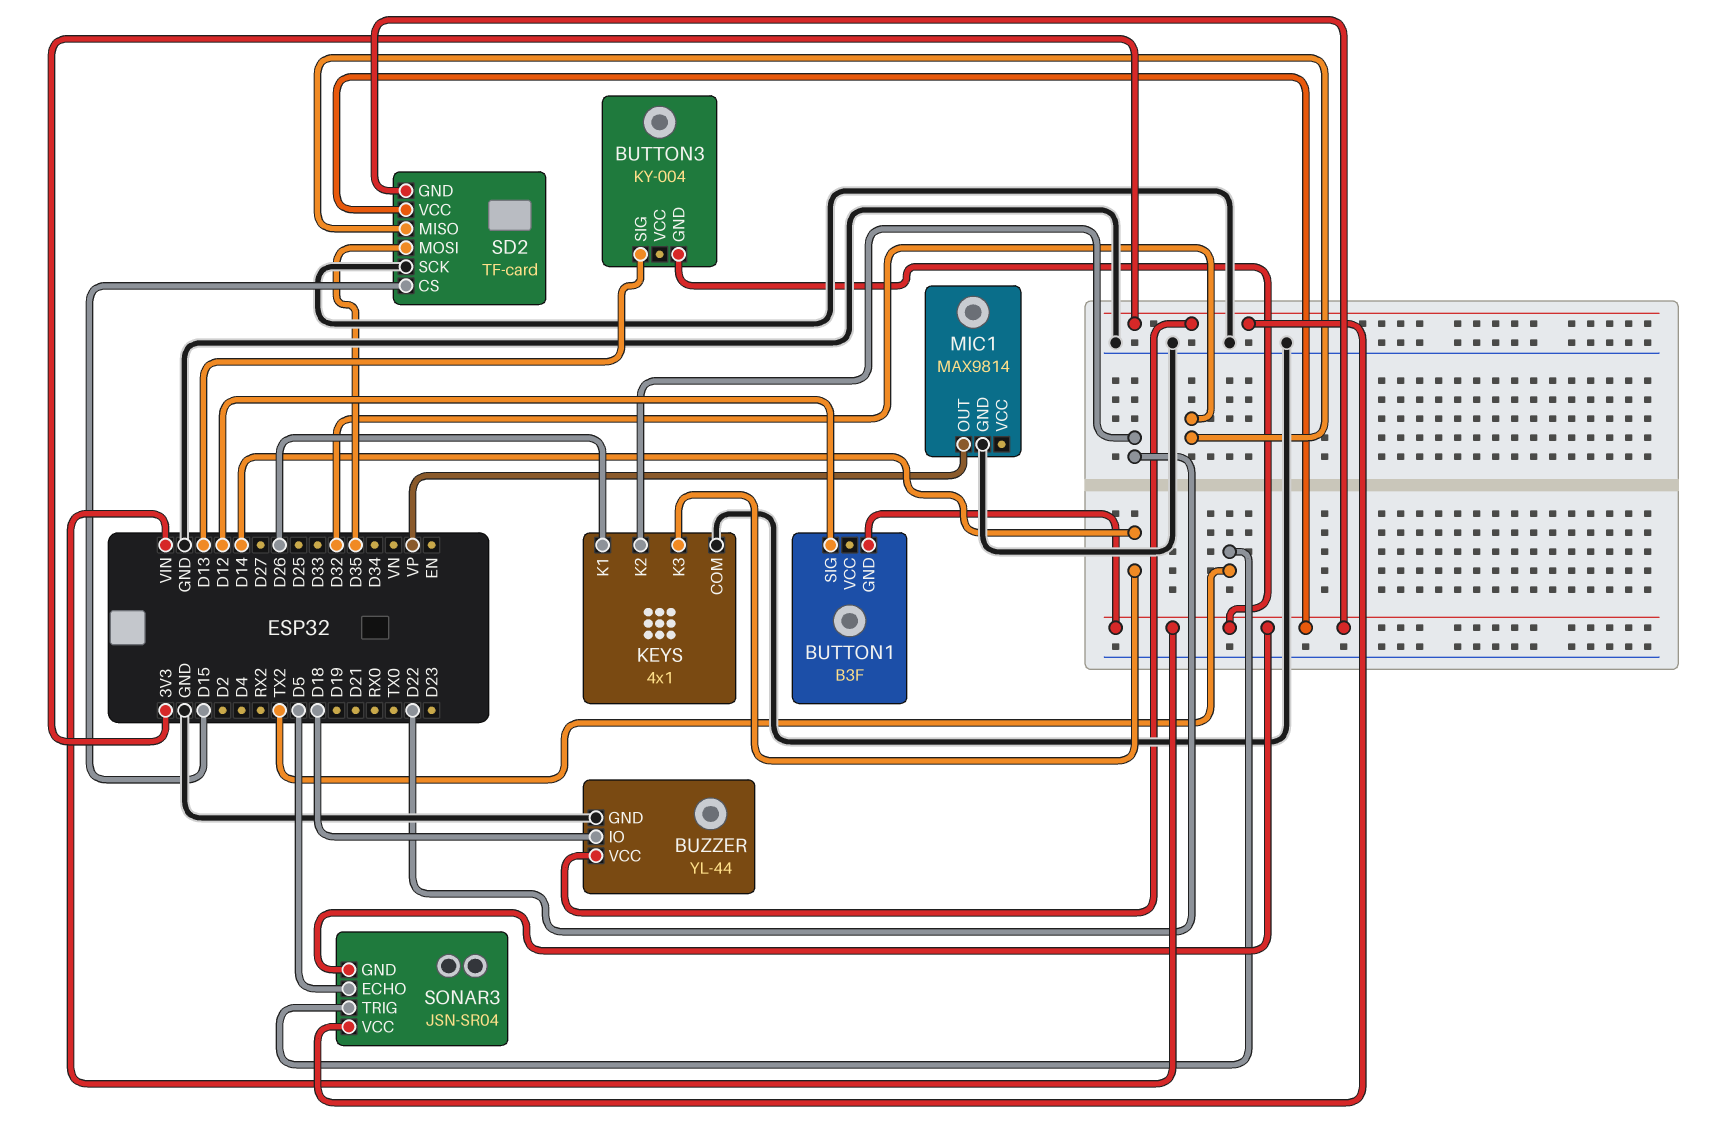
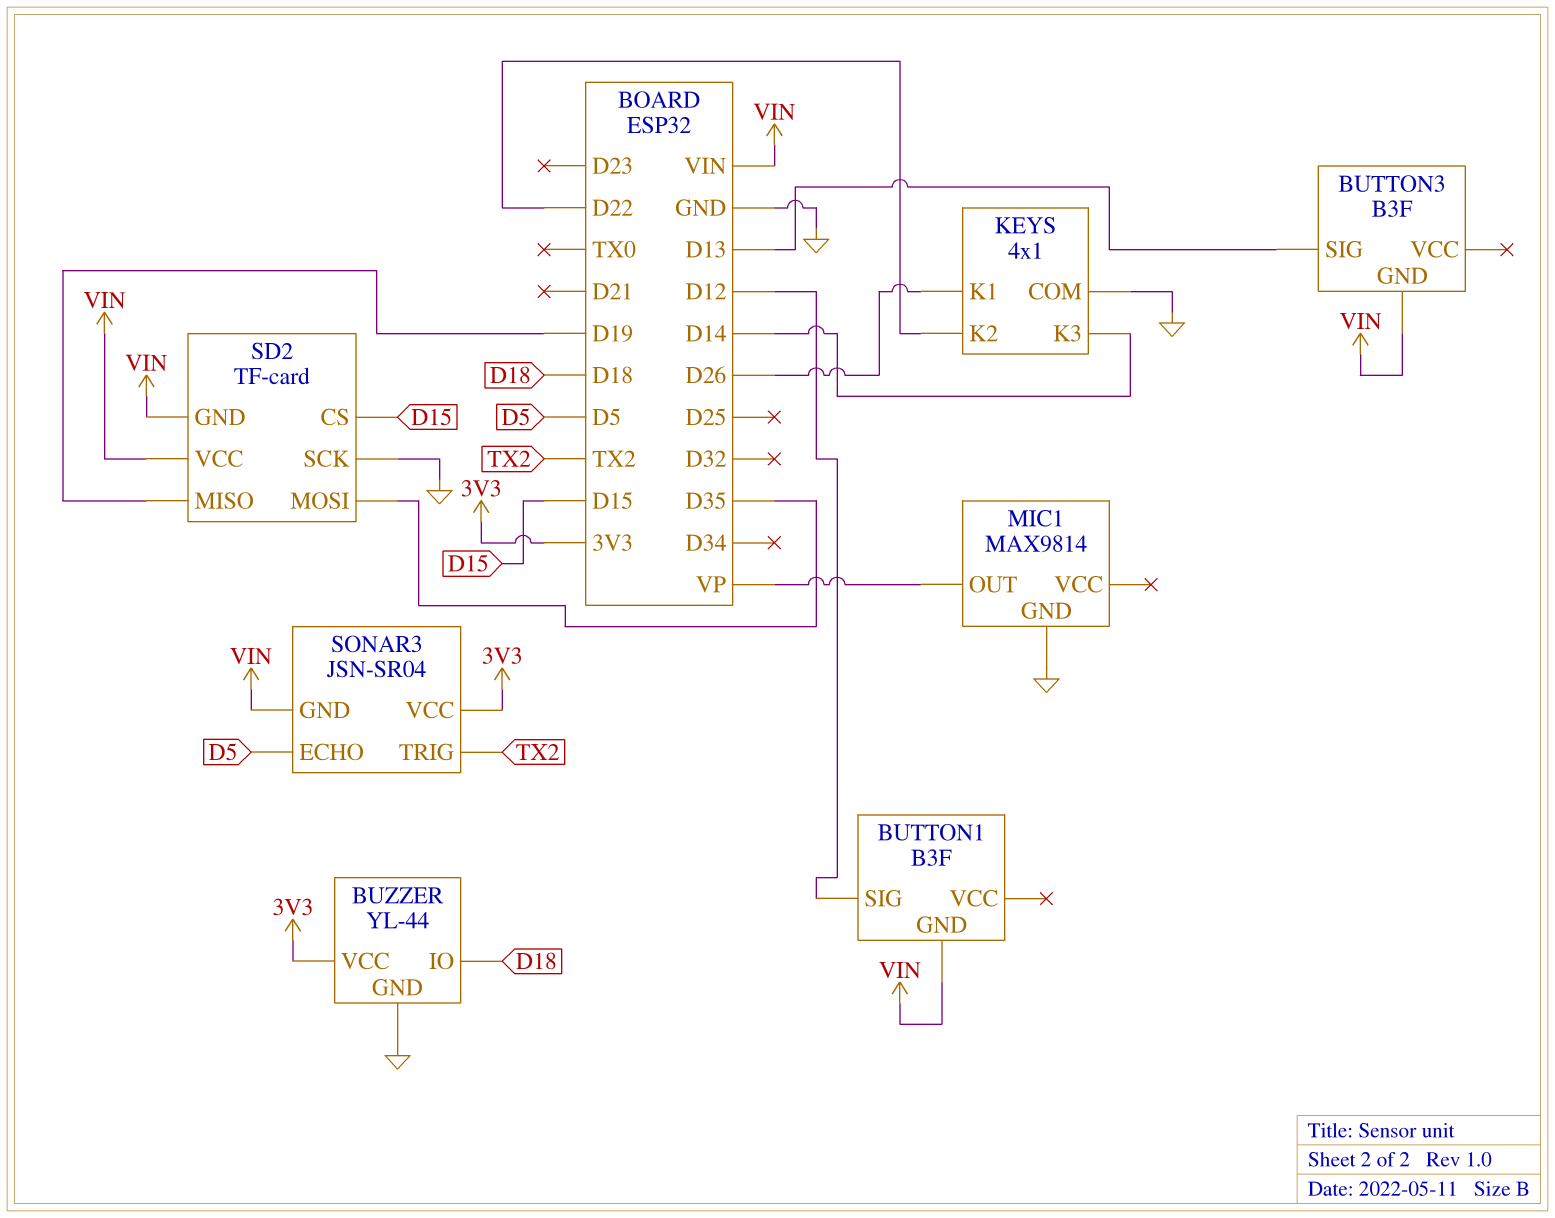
BUTTON3: KY-004 -> B3F
SD2 pin MISO: D32 -> D19

